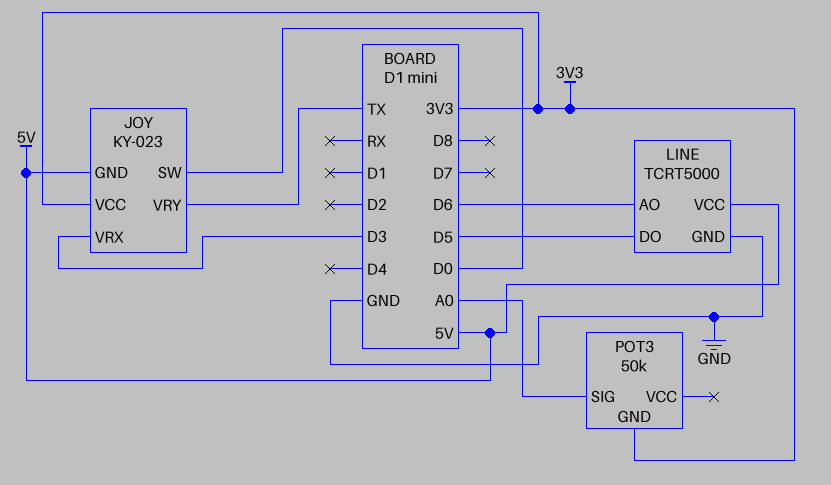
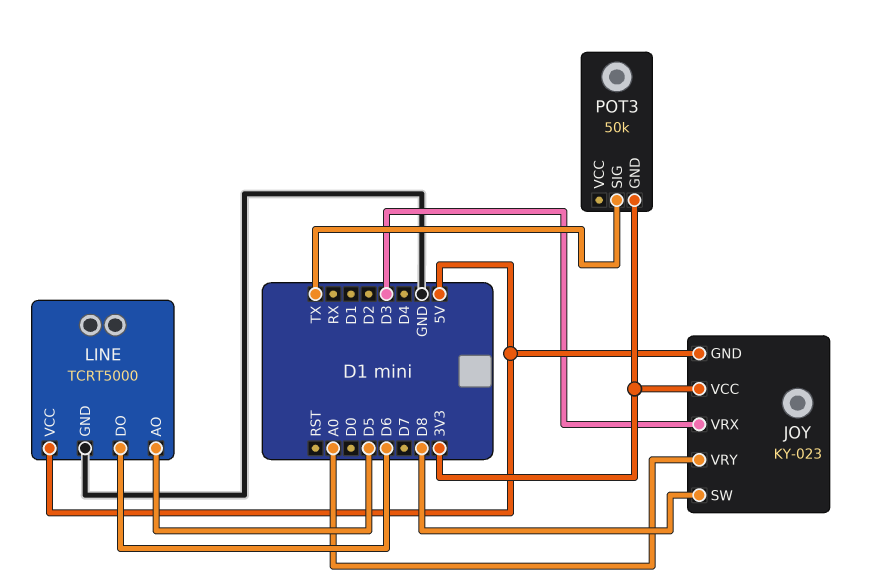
JOY pin SW: D0 -> D8
JOY pin VRY: TX -> A0
LINE pin AO: D6 -> D5
LINE pin DO: D5 -> D6
POT3 pin SIG: A0 -> TX

